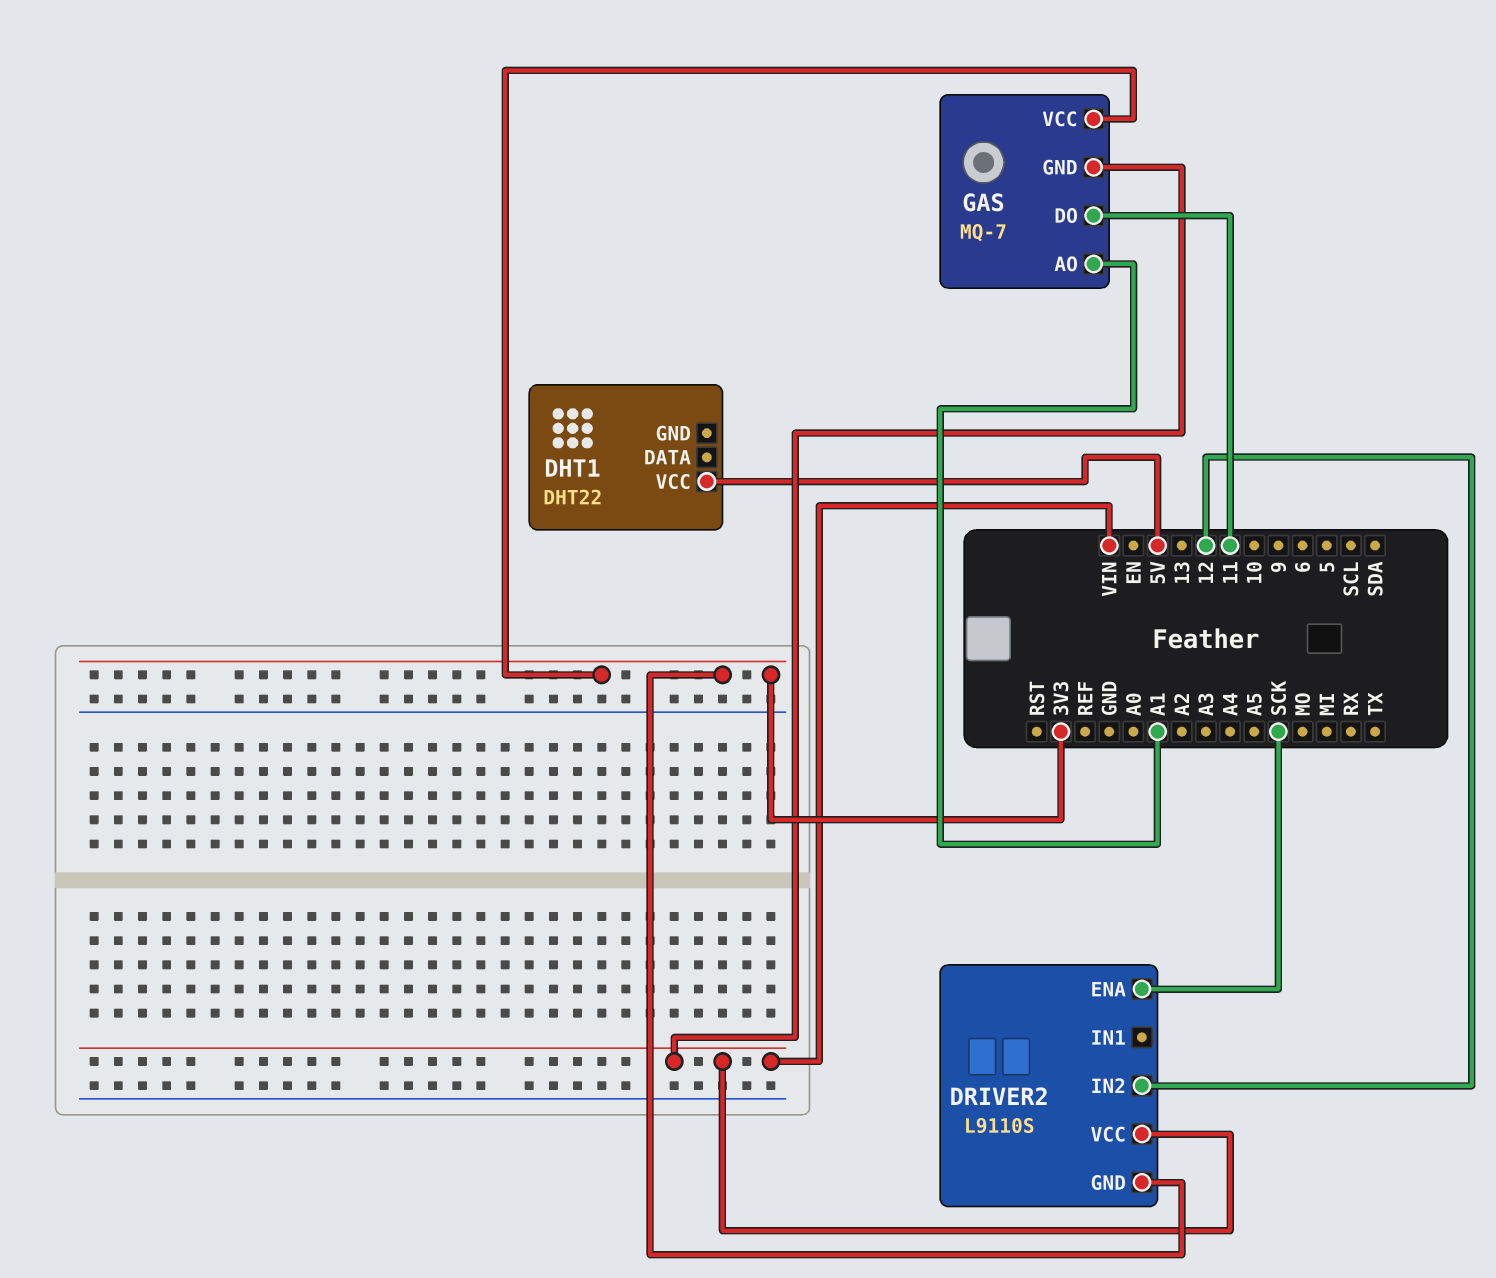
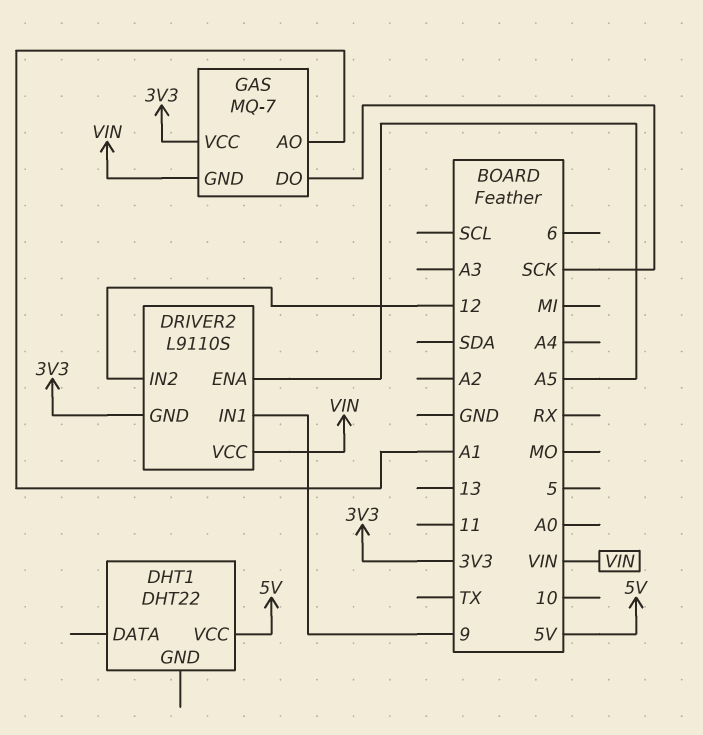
DRIVER2 pin ENA: SCK -> A5
DRIVER2 pin IN1: none -> 9
GAS pin DO: 11 -> SCK

